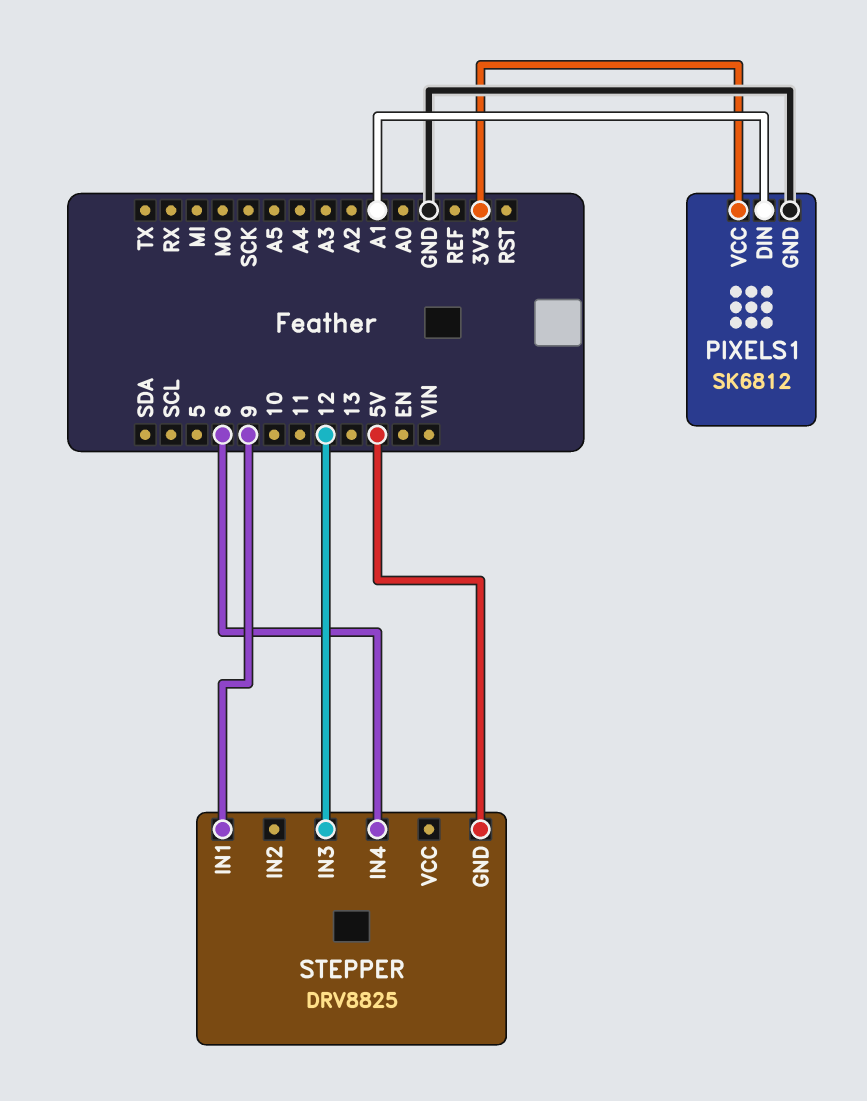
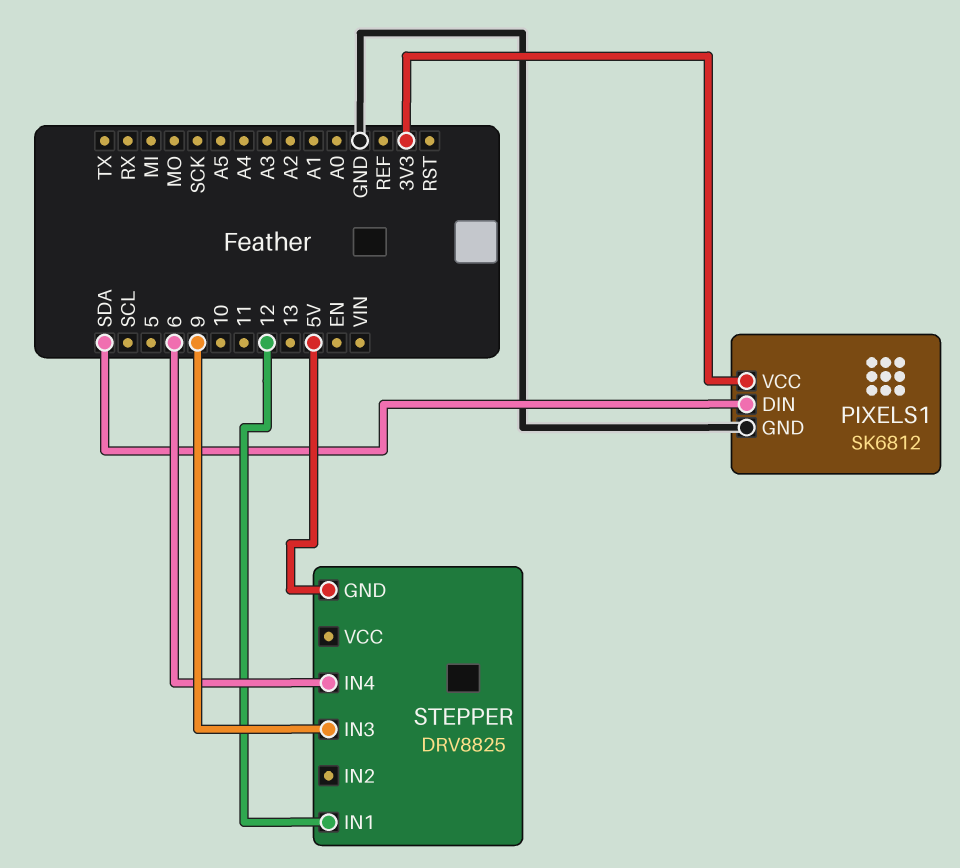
PIXELS1 pin DIN: A1 -> SDA
STEPPER pin IN1: 9 -> 12
STEPPER pin IN3: 12 -> 9

